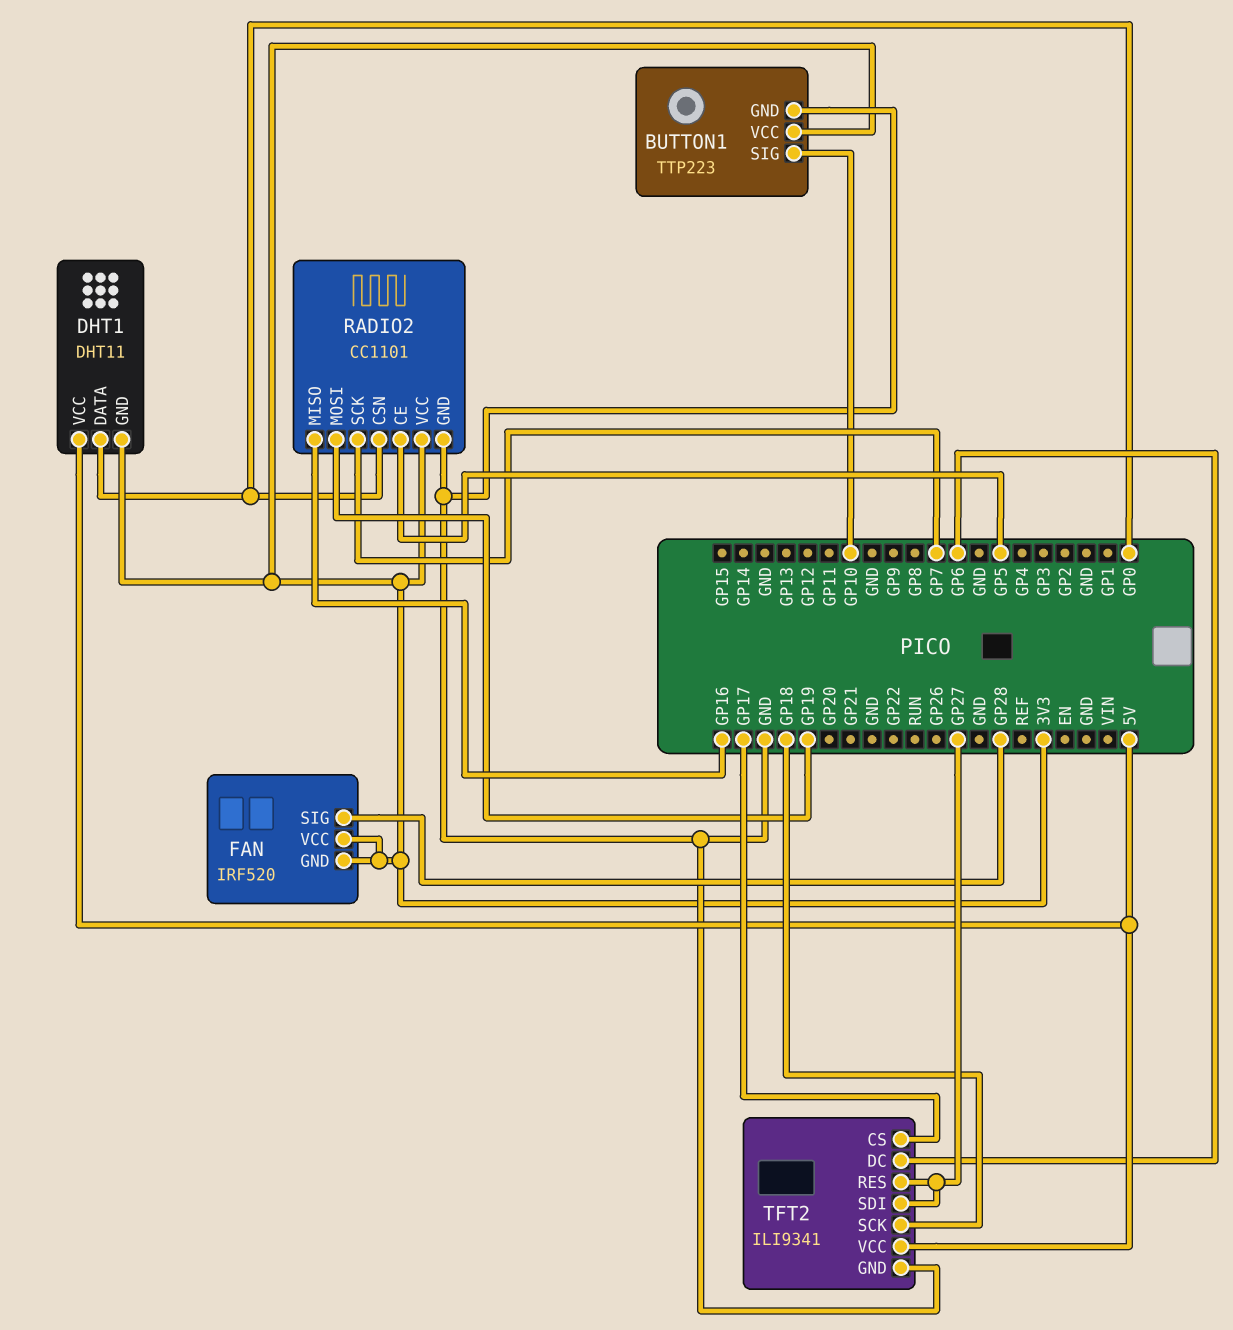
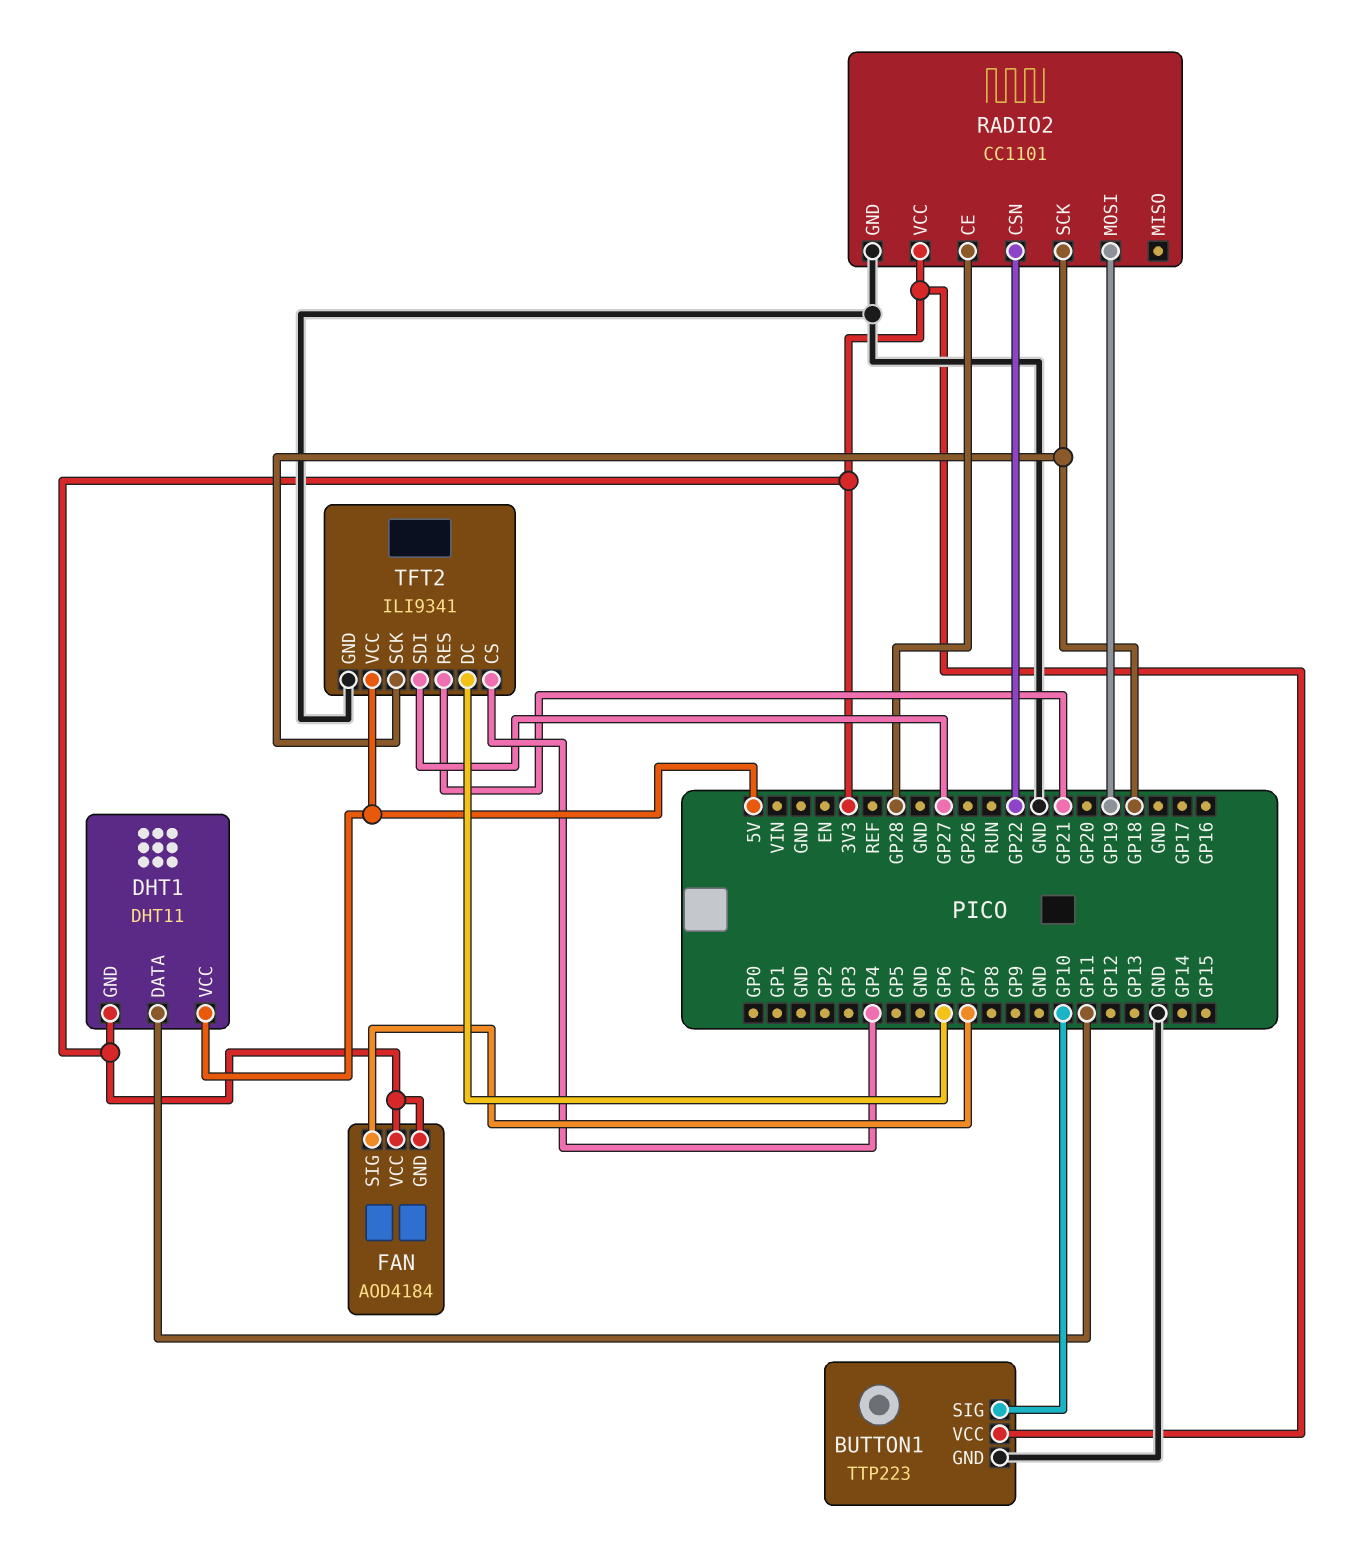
DHT1 pin DATA: GP0 -> GP11
FAN: IRF520 -> AOD4184
FAN pin SIG: GP28 -> GP7
RADIO2 pin CE: GP5 -> GP28
RADIO2 pin CSN: GP0 -> GP22
RADIO2 pin MISO: GP16 -> none
RADIO2 pin SCK: GP7 -> GP18
TFT2 pin CS: GP17 -> GP4
TFT2 pin RES: GP27 -> GP21

